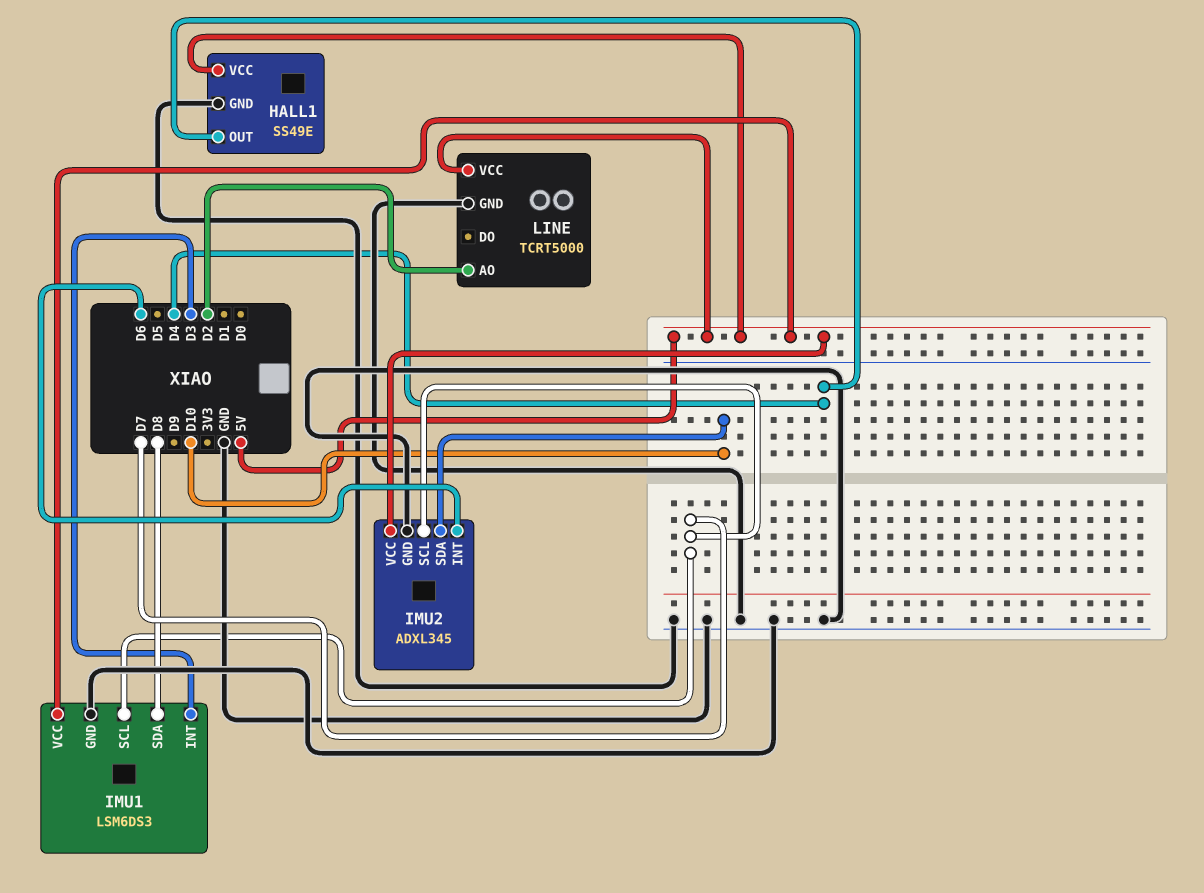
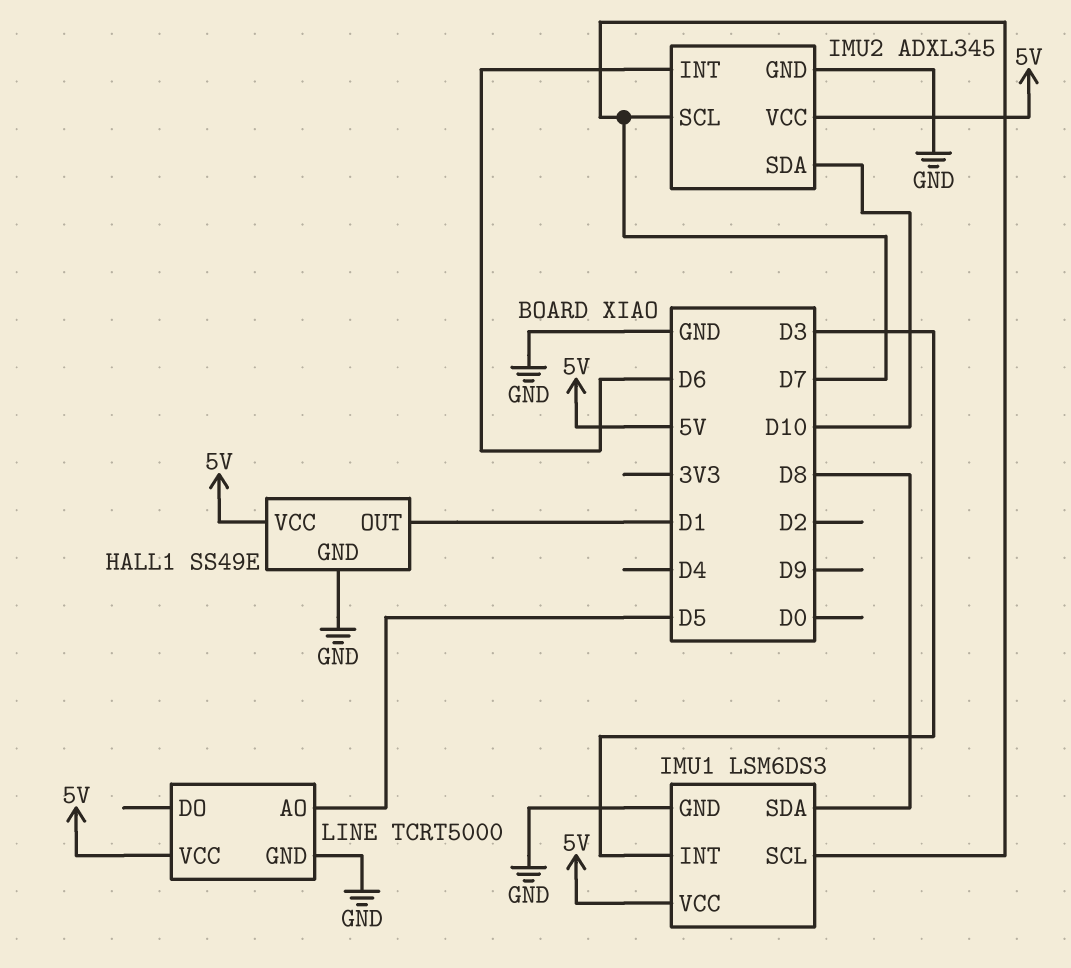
HALL1 pin OUT: D4 -> D1
LINE pin AO: D2 -> D5

